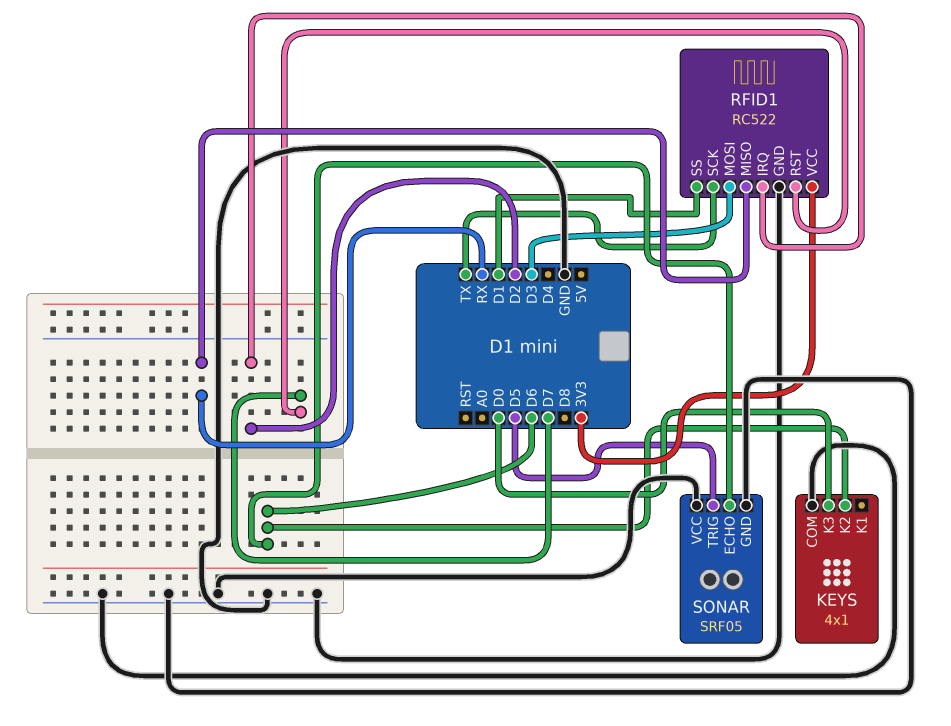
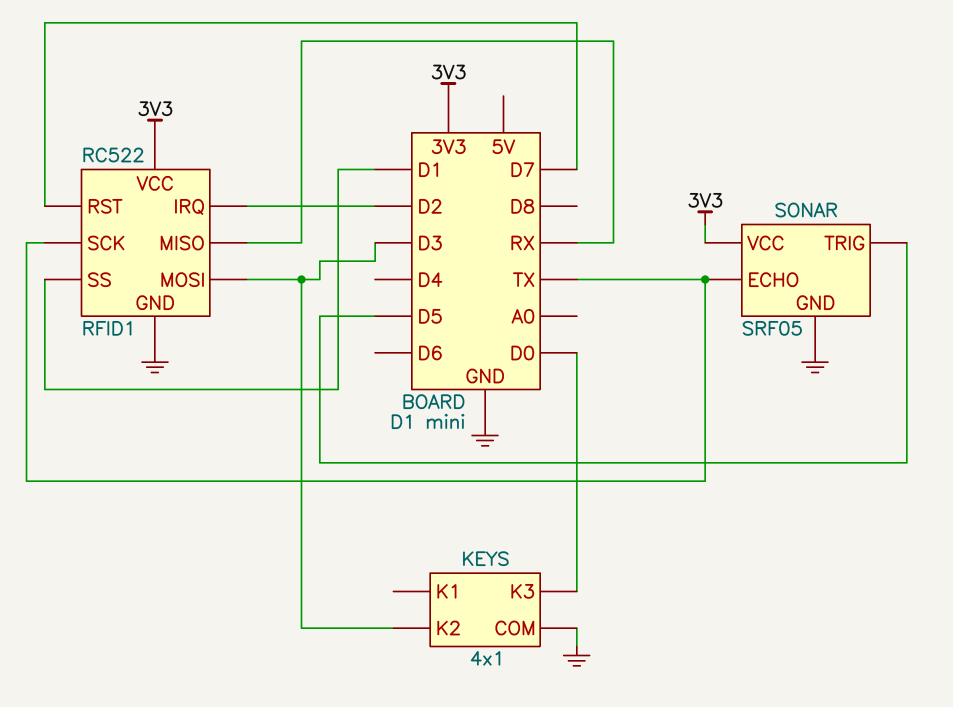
KEYS pin K2: D6 -> D3
SONAR pin ECHO: D6 -> TX
SONAR pin VCC: GND -> 3V3

